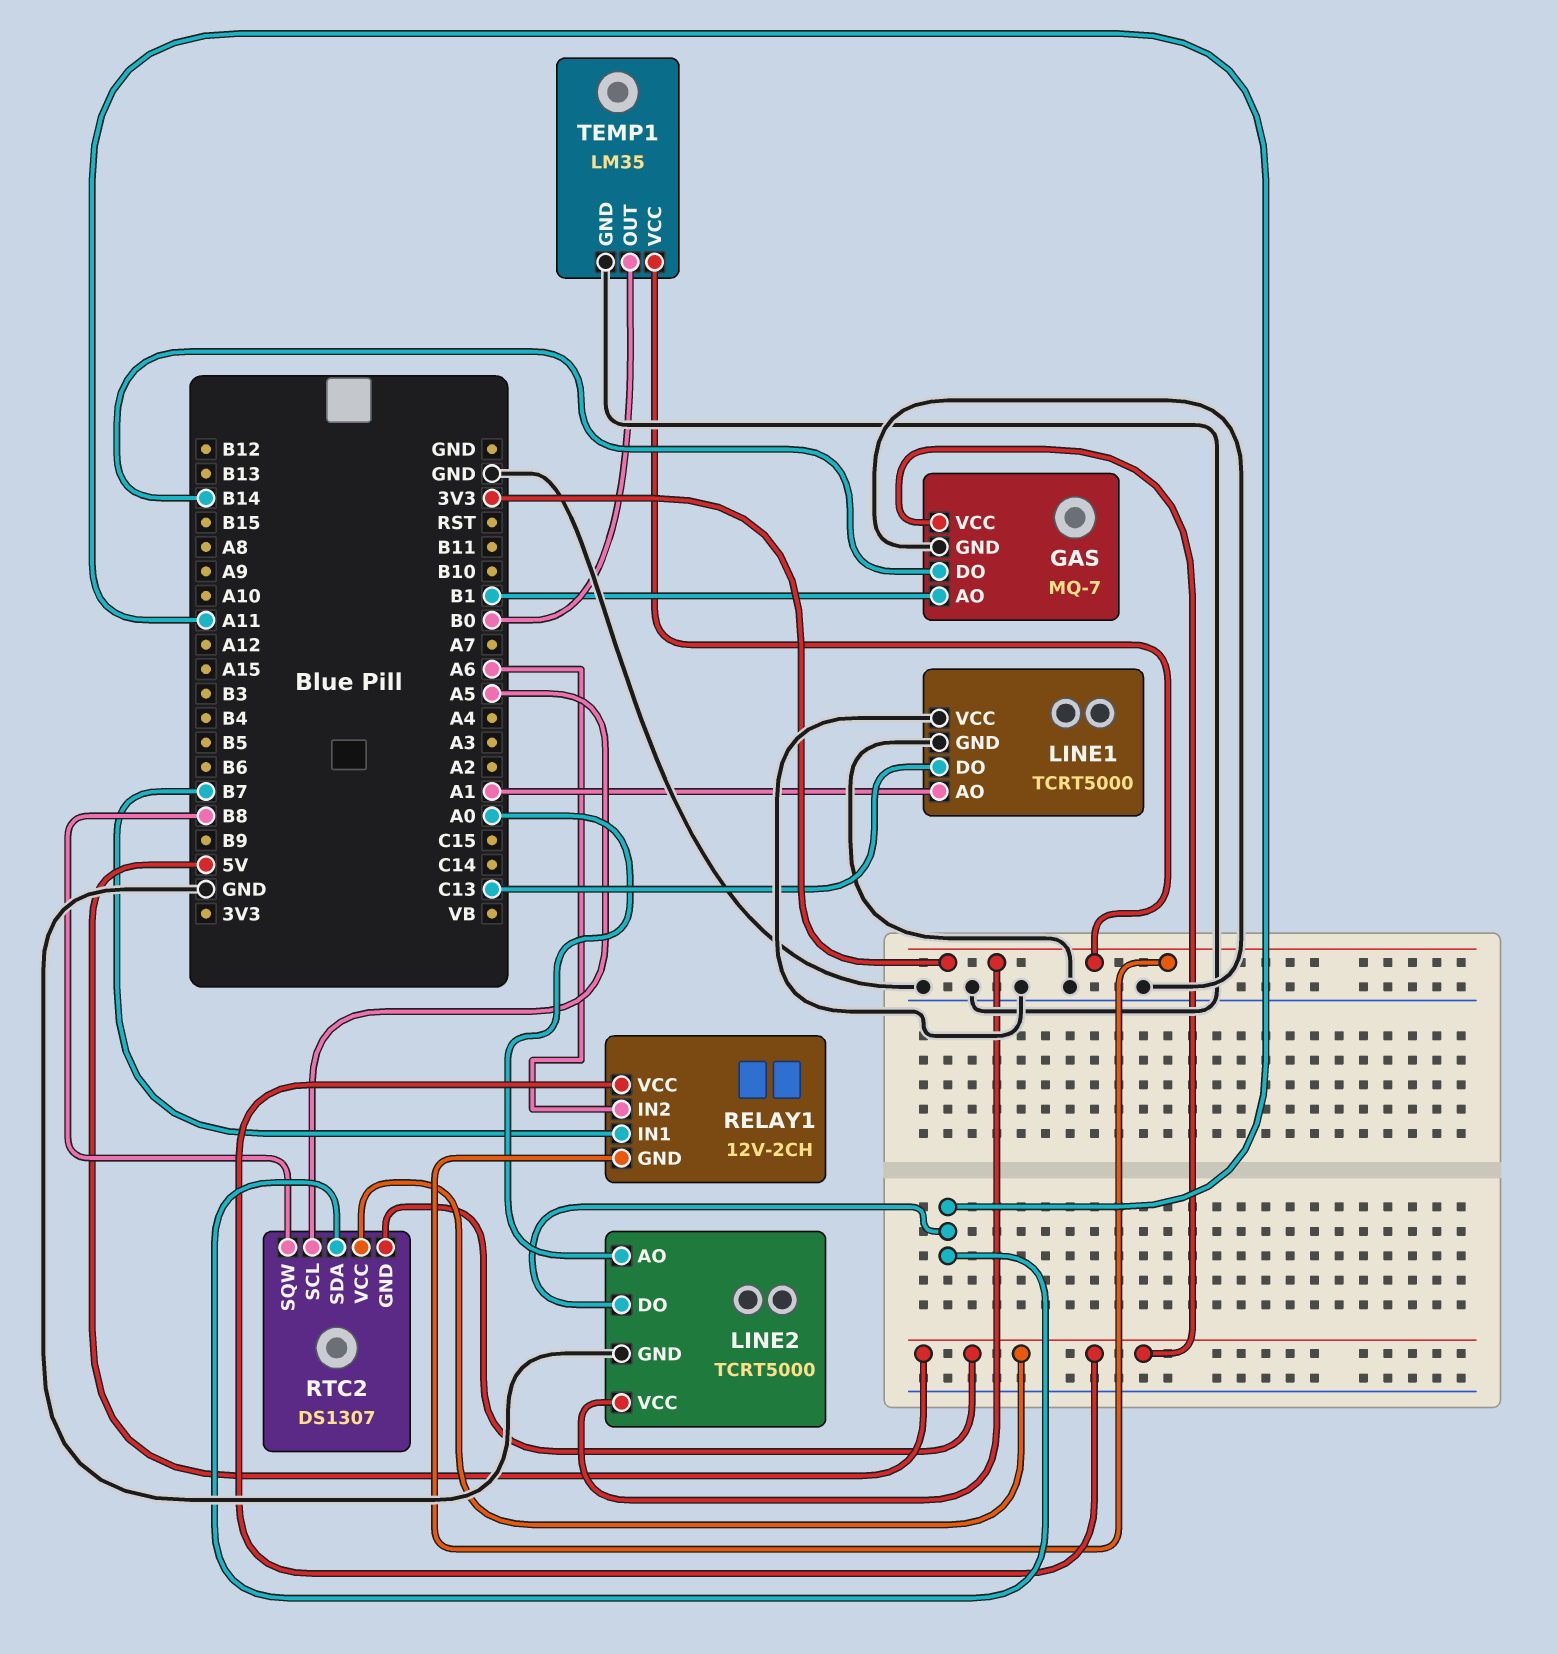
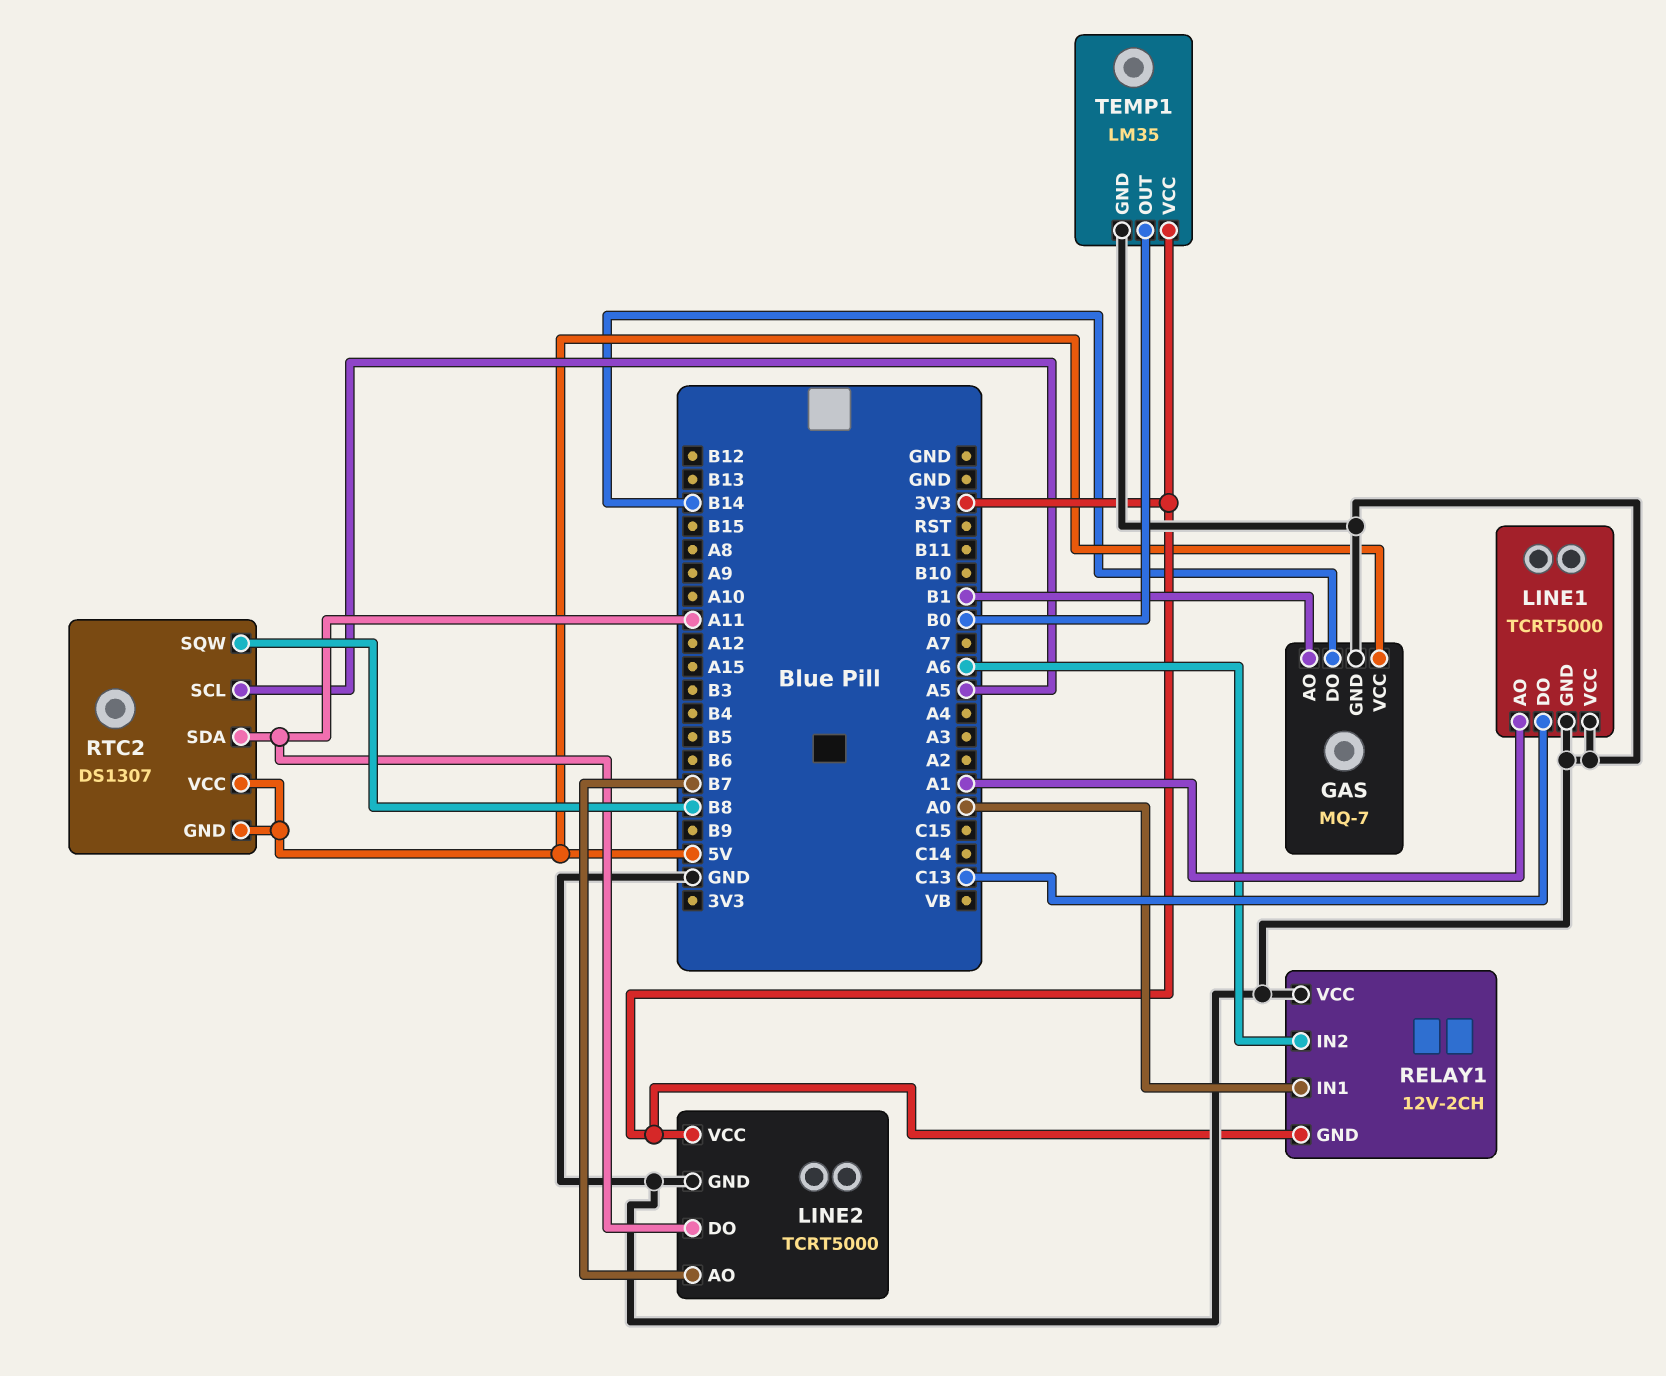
LINE2 pin AO: A0 -> B7
RELAY1 pin IN1: B7 -> A0
RELAY1 pin VCC: 5V -> GND

